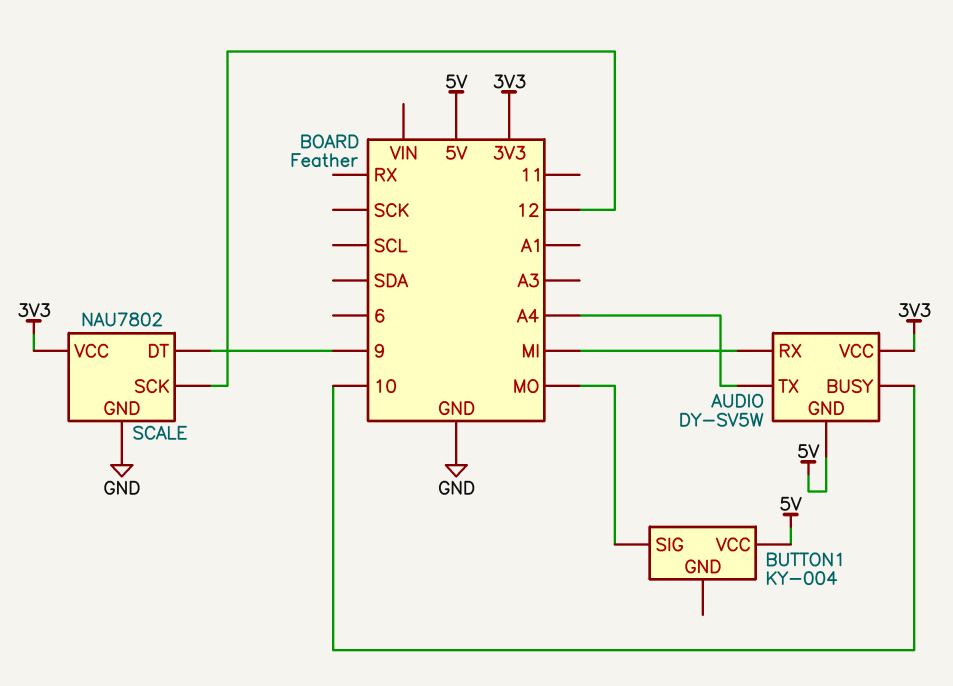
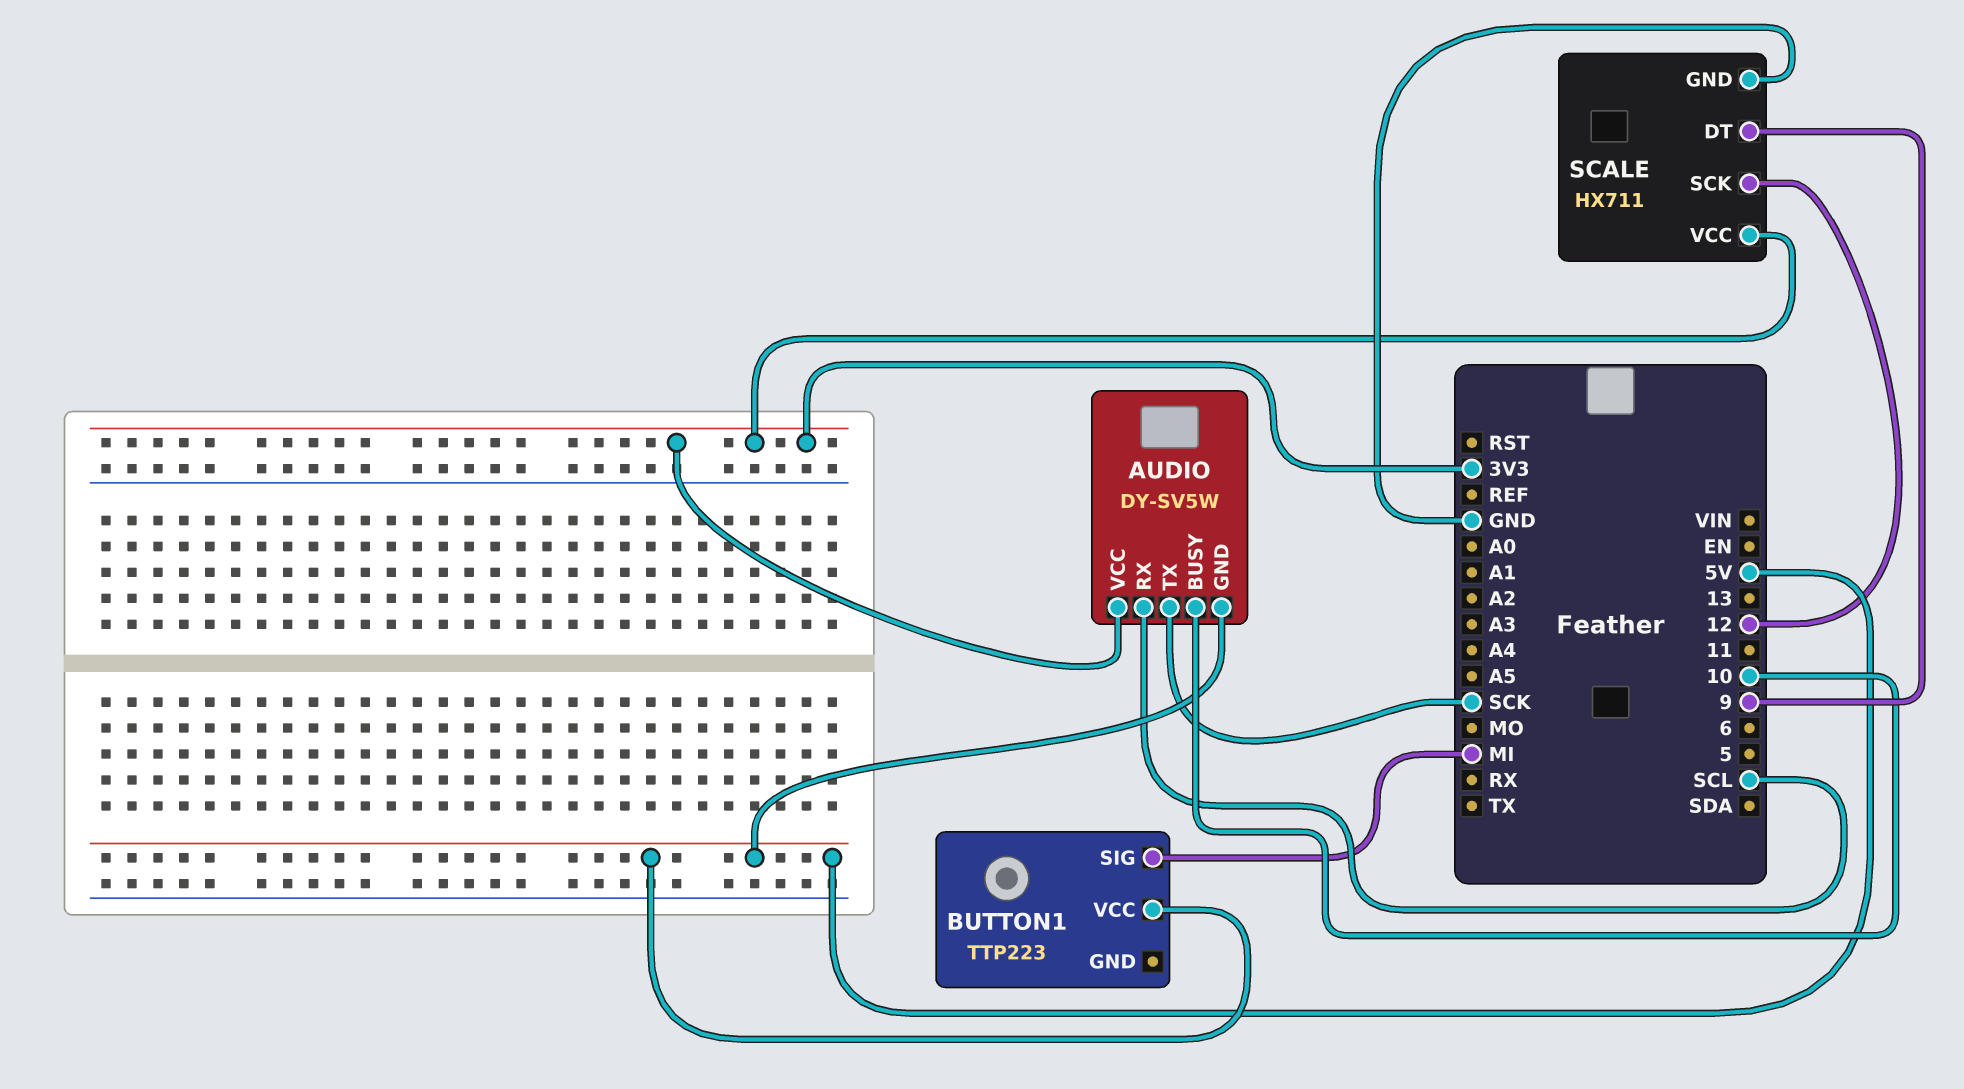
AUDIO pin RX: MI -> SCL
AUDIO pin TX: A4 -> SCK
BUTTON1: KY-004 -> TTP223
BUTTON1 pin SIG: MO -> MI
SCALE: NAU7802 -> HX711

